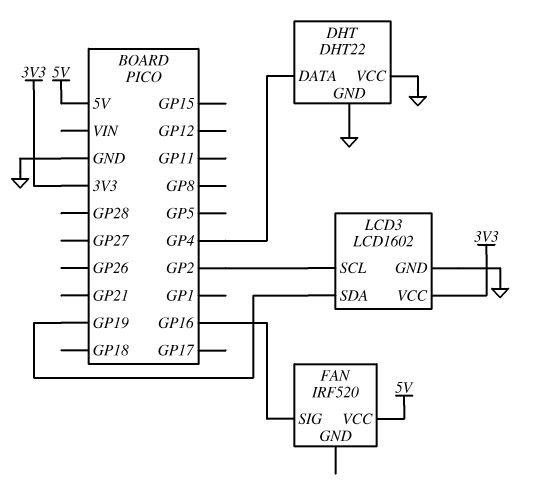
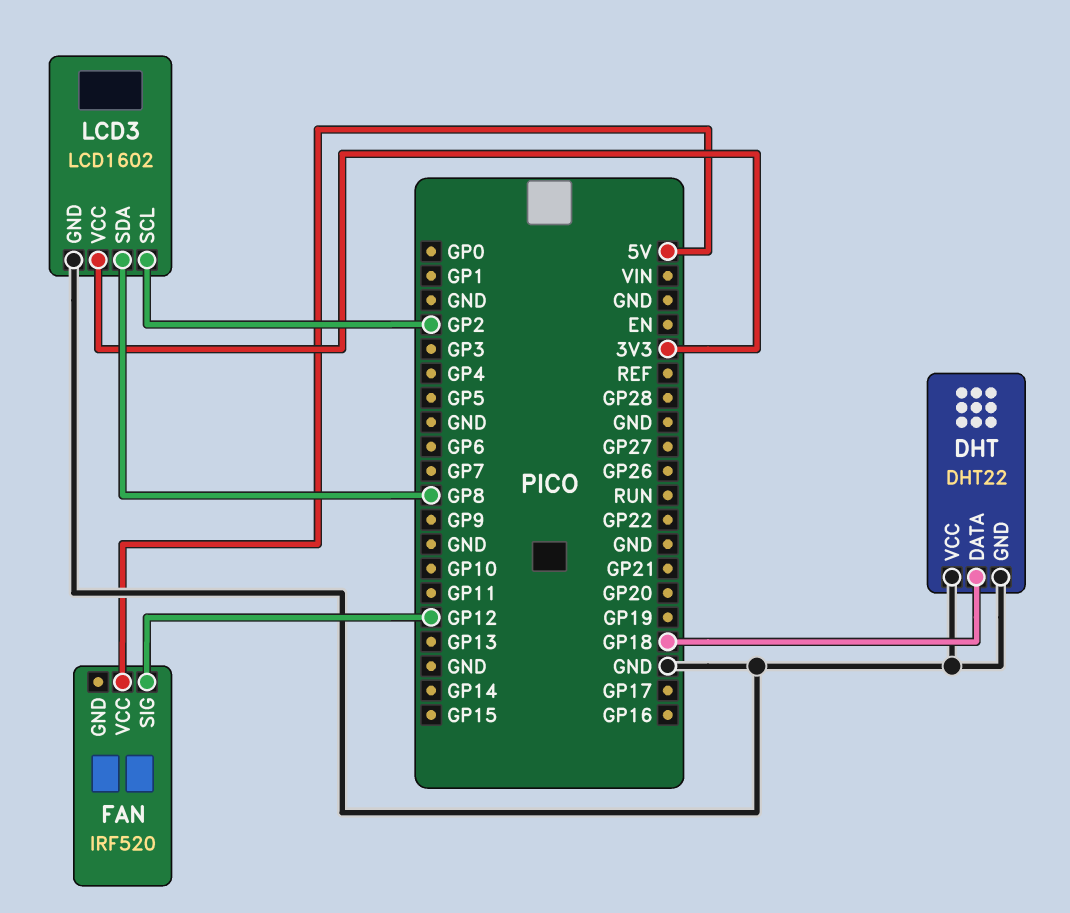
DHT pin DATA: GP4 -> GP18
FAN pin SIG: GP16 -> GP12
LCD3 pin SDA: GP19 -> GP8

